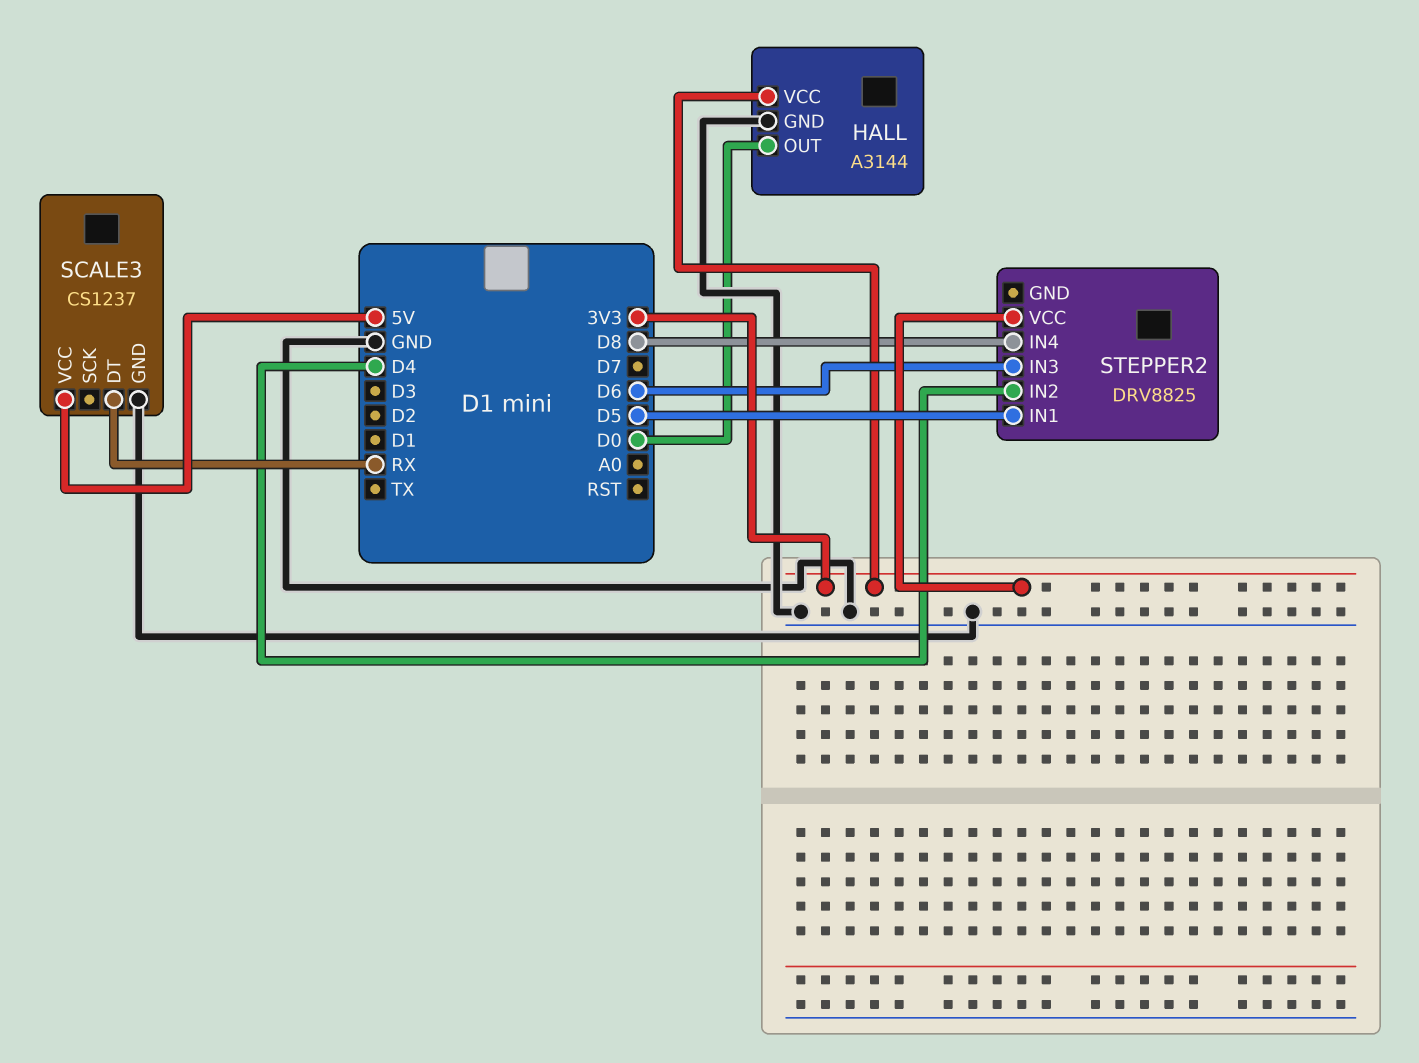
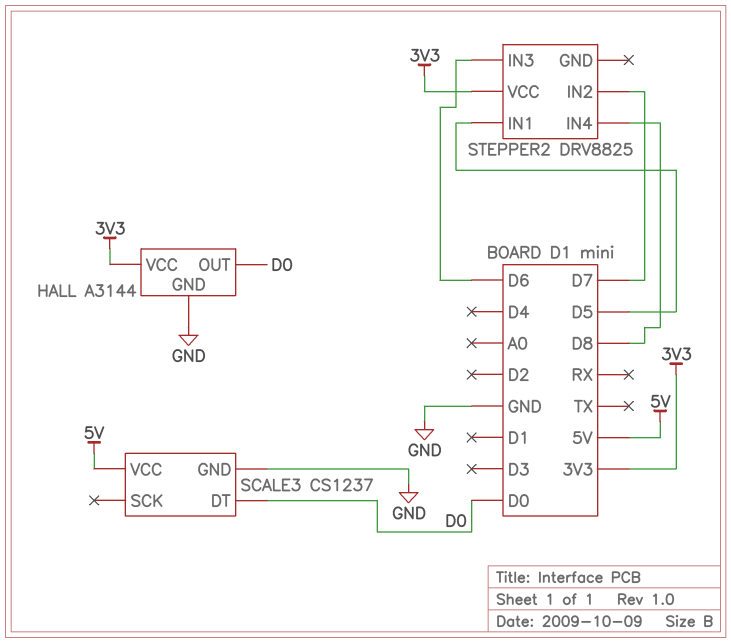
SCALE3 pin DT: RX -> D0
STEPPER2 pin IN2: D4 -> D7

